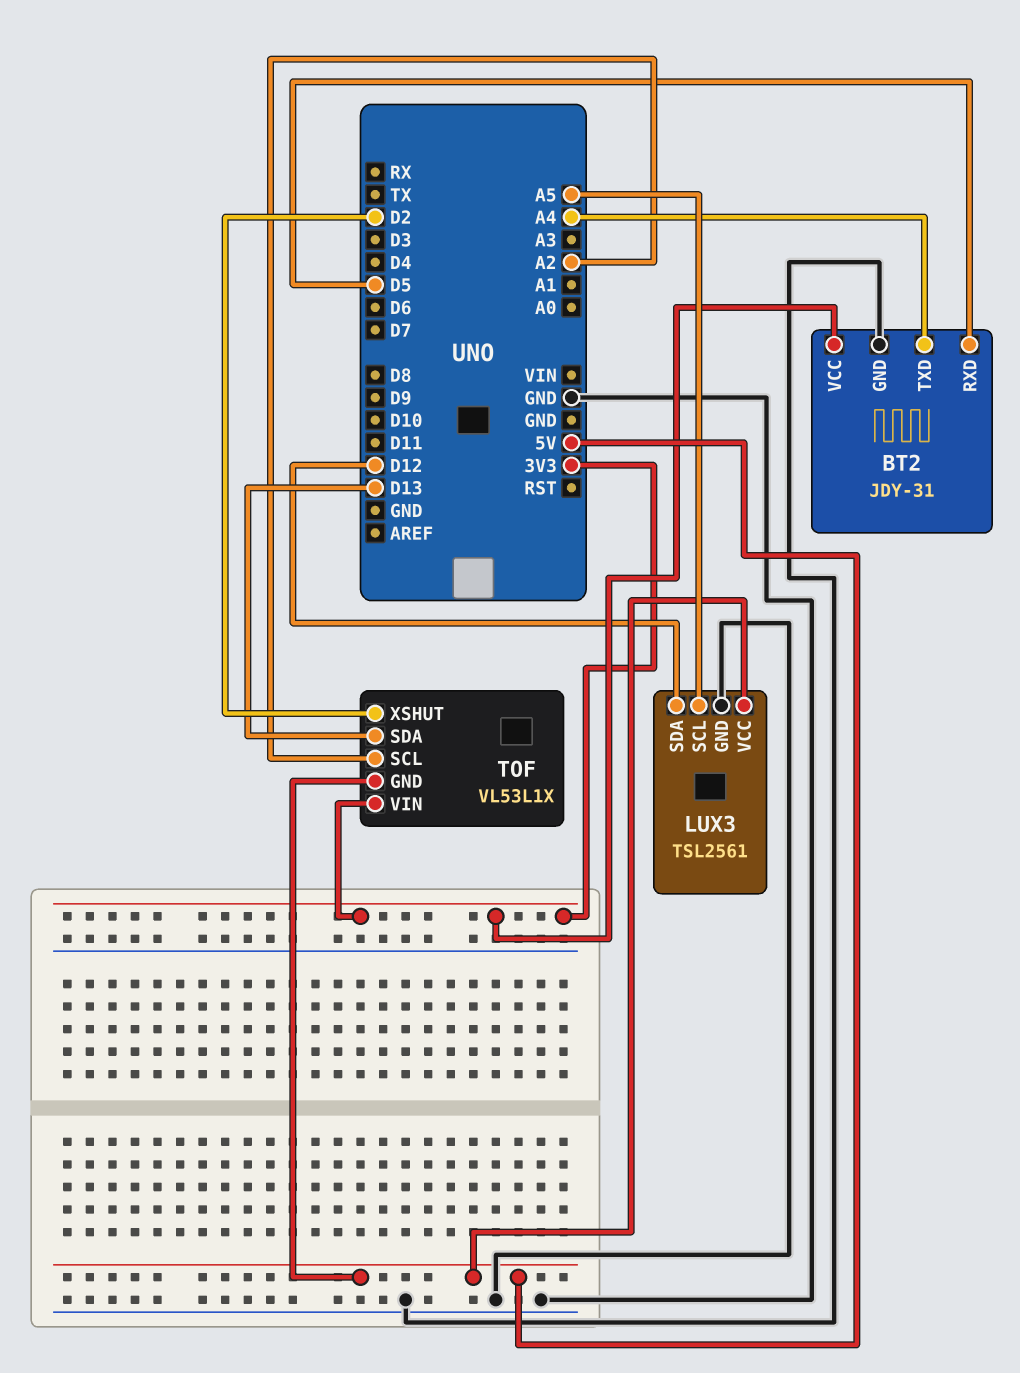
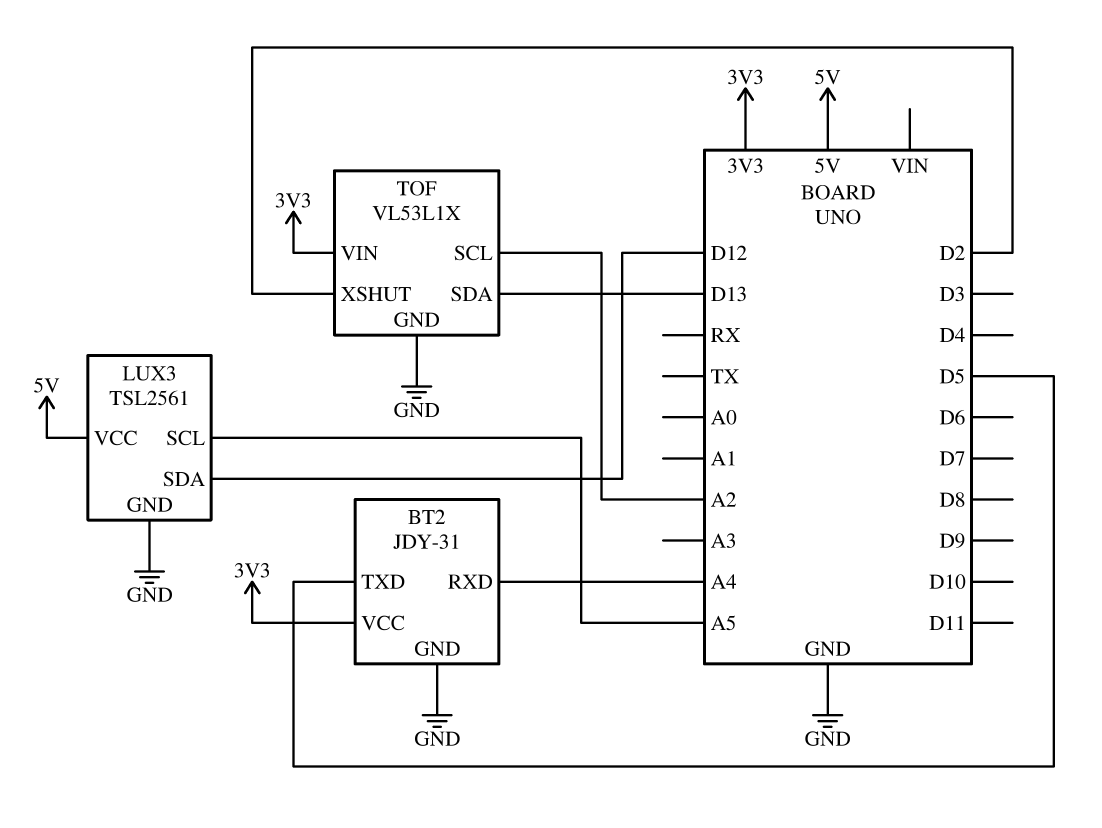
BT2 pin RXD: D5 -> A4
BT2 pin TXD: A4 -> D5
TOF pin GND: 5V -> GND

